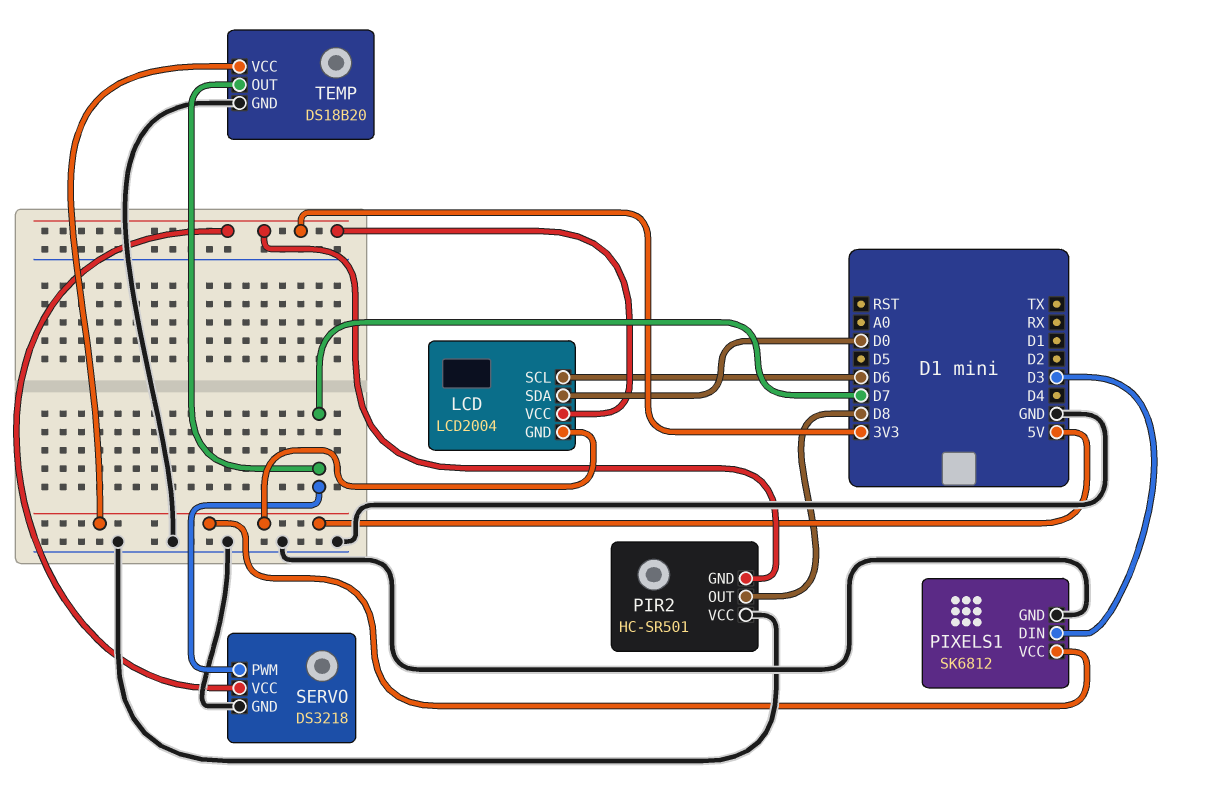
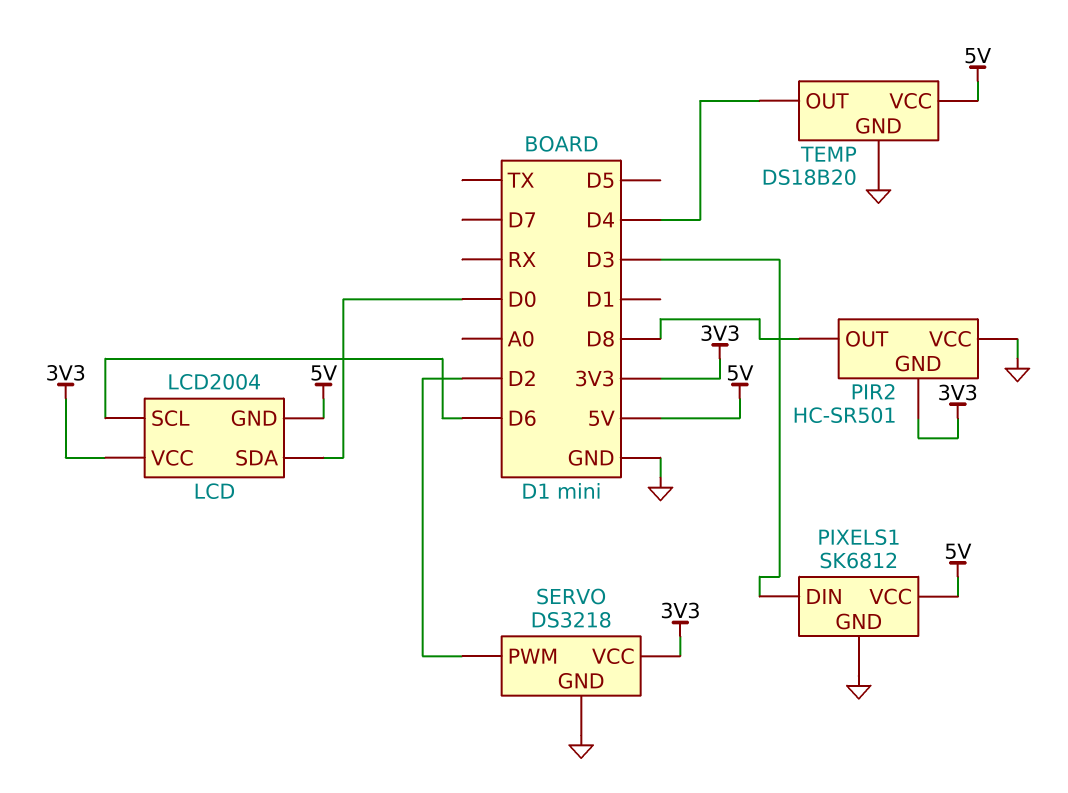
SERVO pin PWM: D7 -> D2
TEMP pin OUT: D7 -> D4

